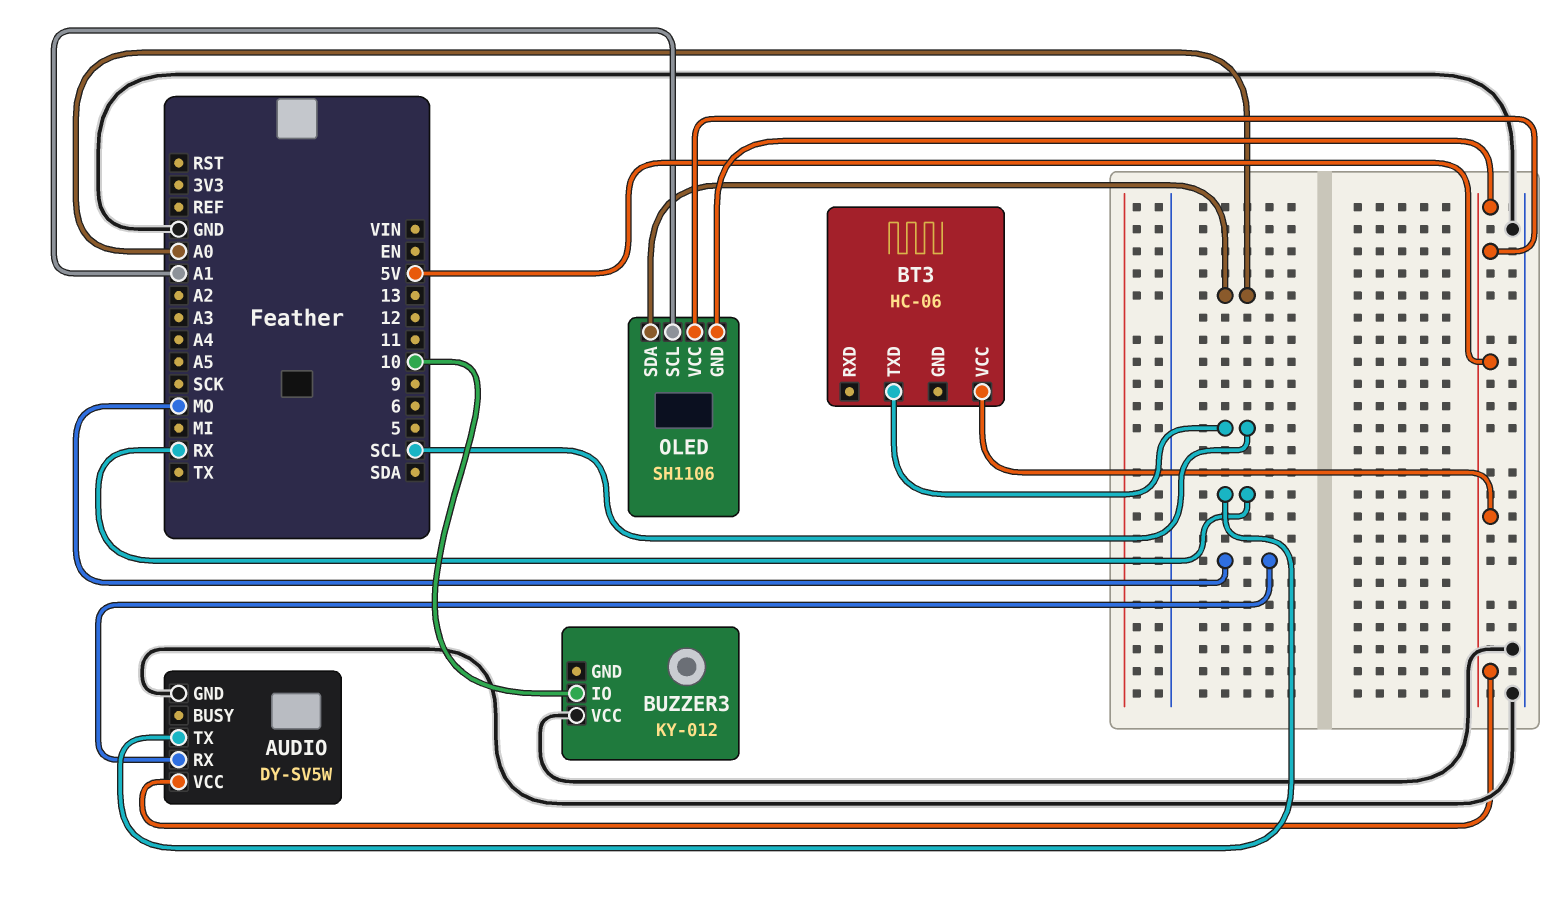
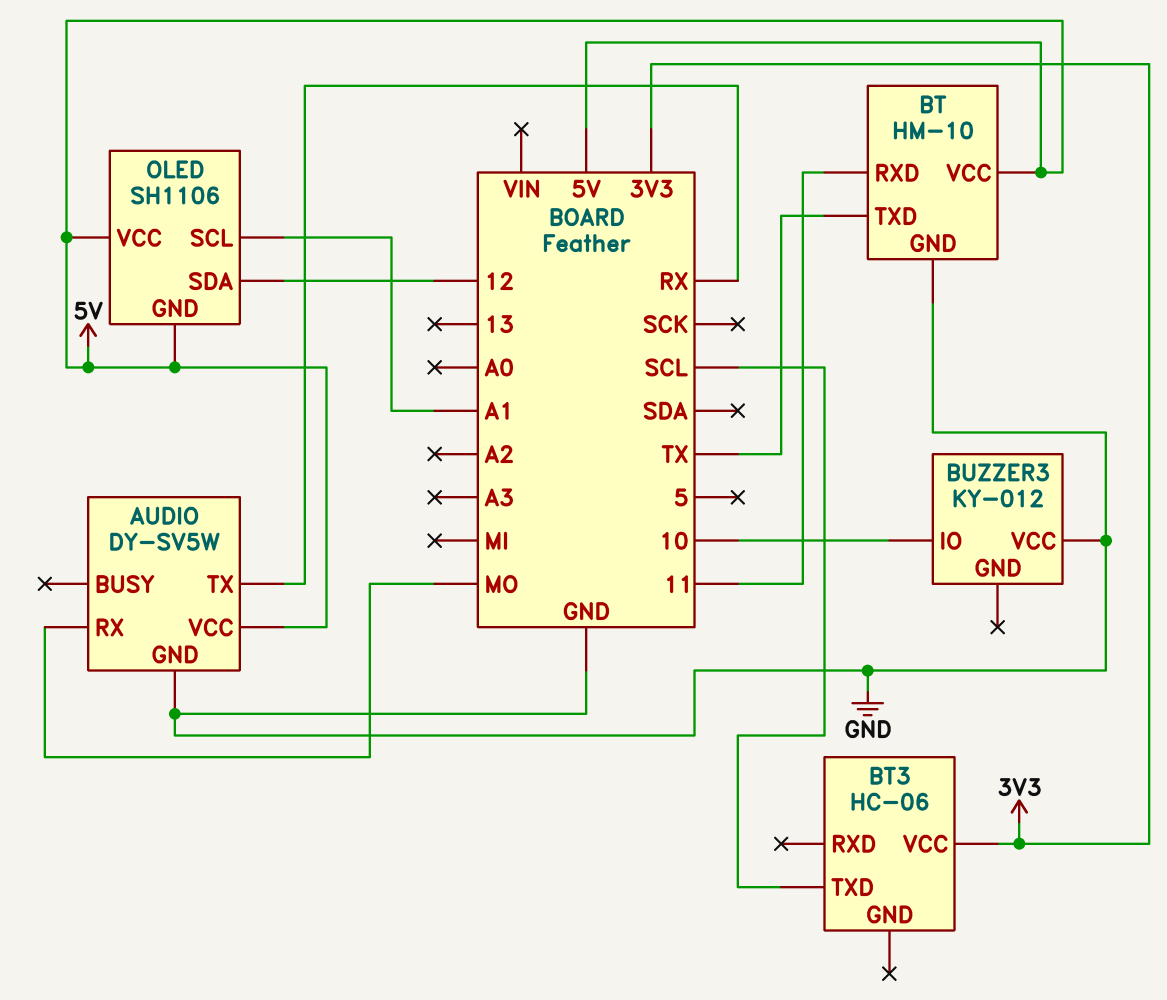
BT: none -> HM-10
BT pin GND: none -> GND
BT pin RXD: none -> 11
BT pin TXD: none -> TX
BT pin VCC: none -> 5V
BT3 pin VCC: 5V -> 3V3
OLED pin SDA: A0 -> 12

